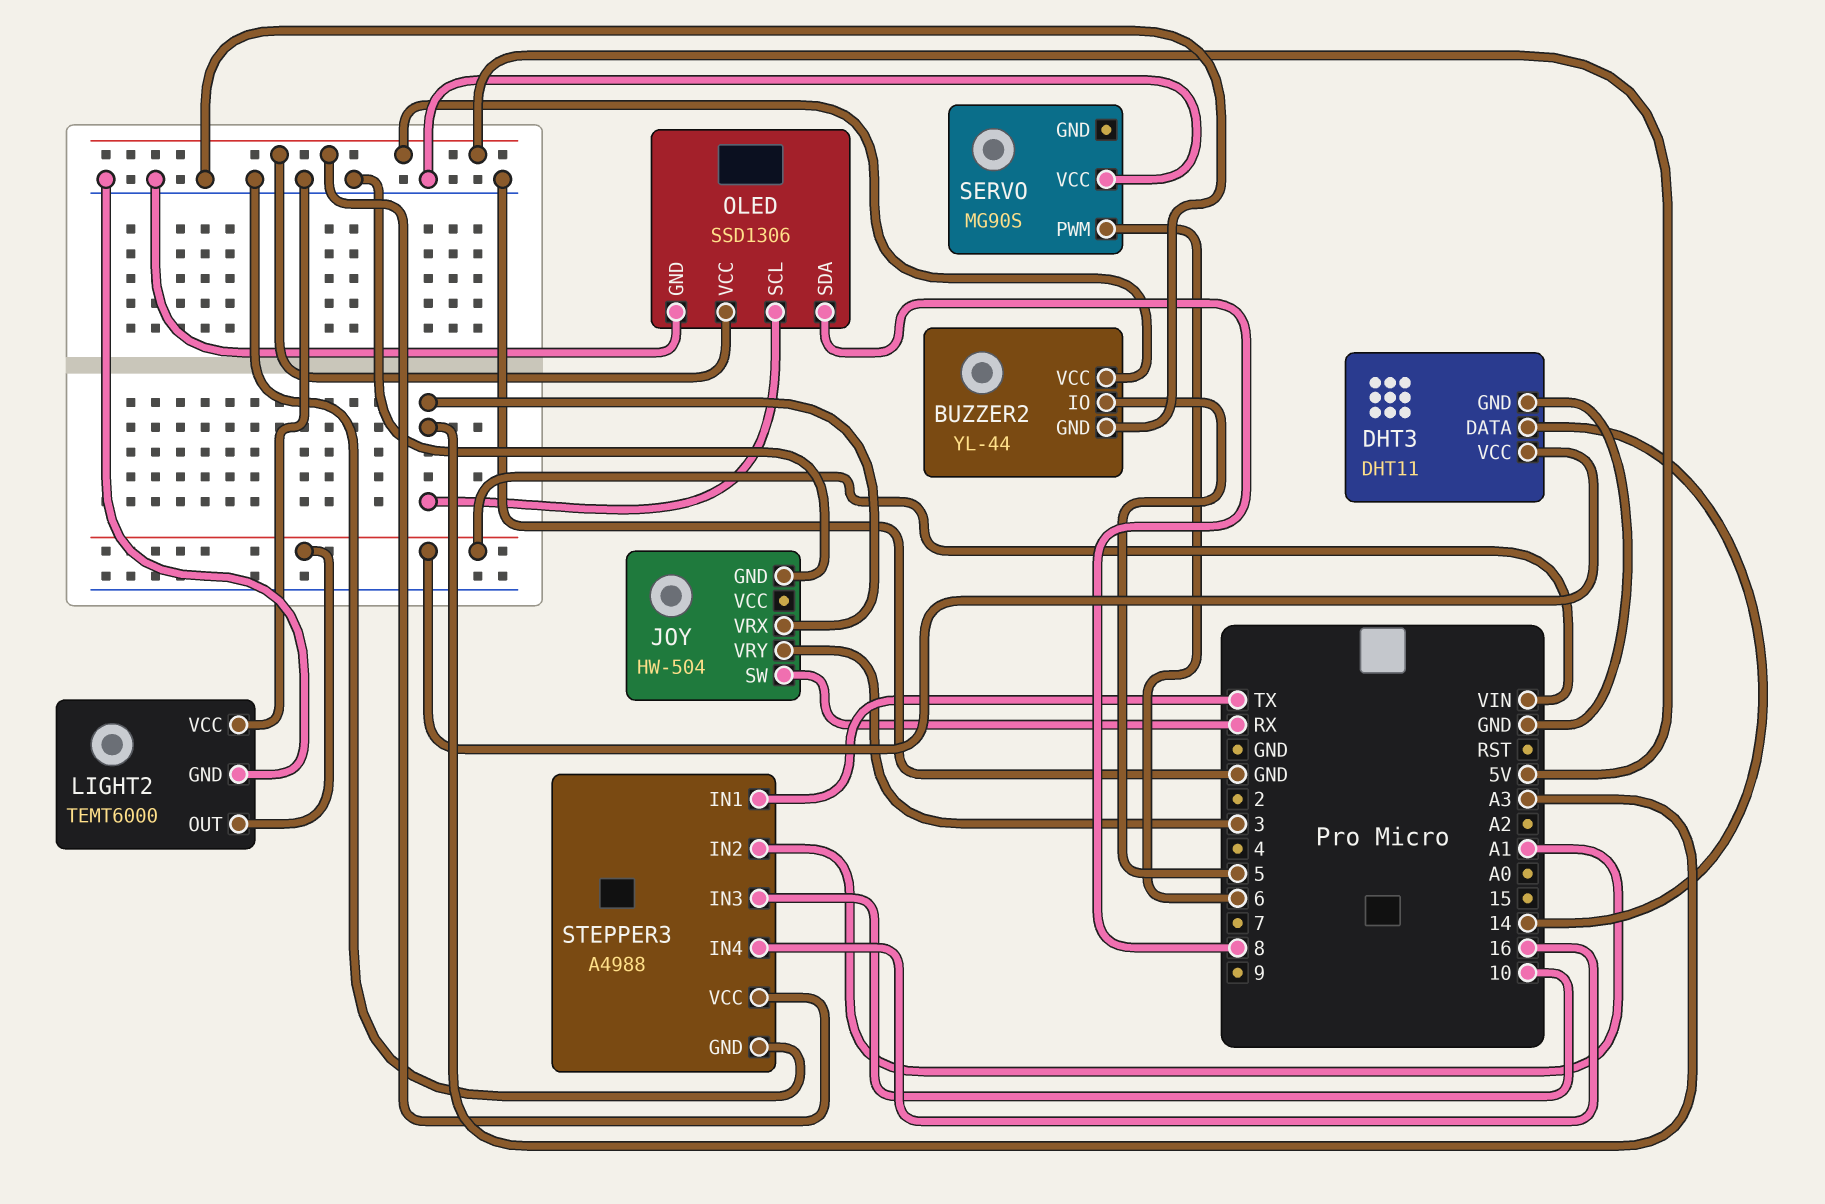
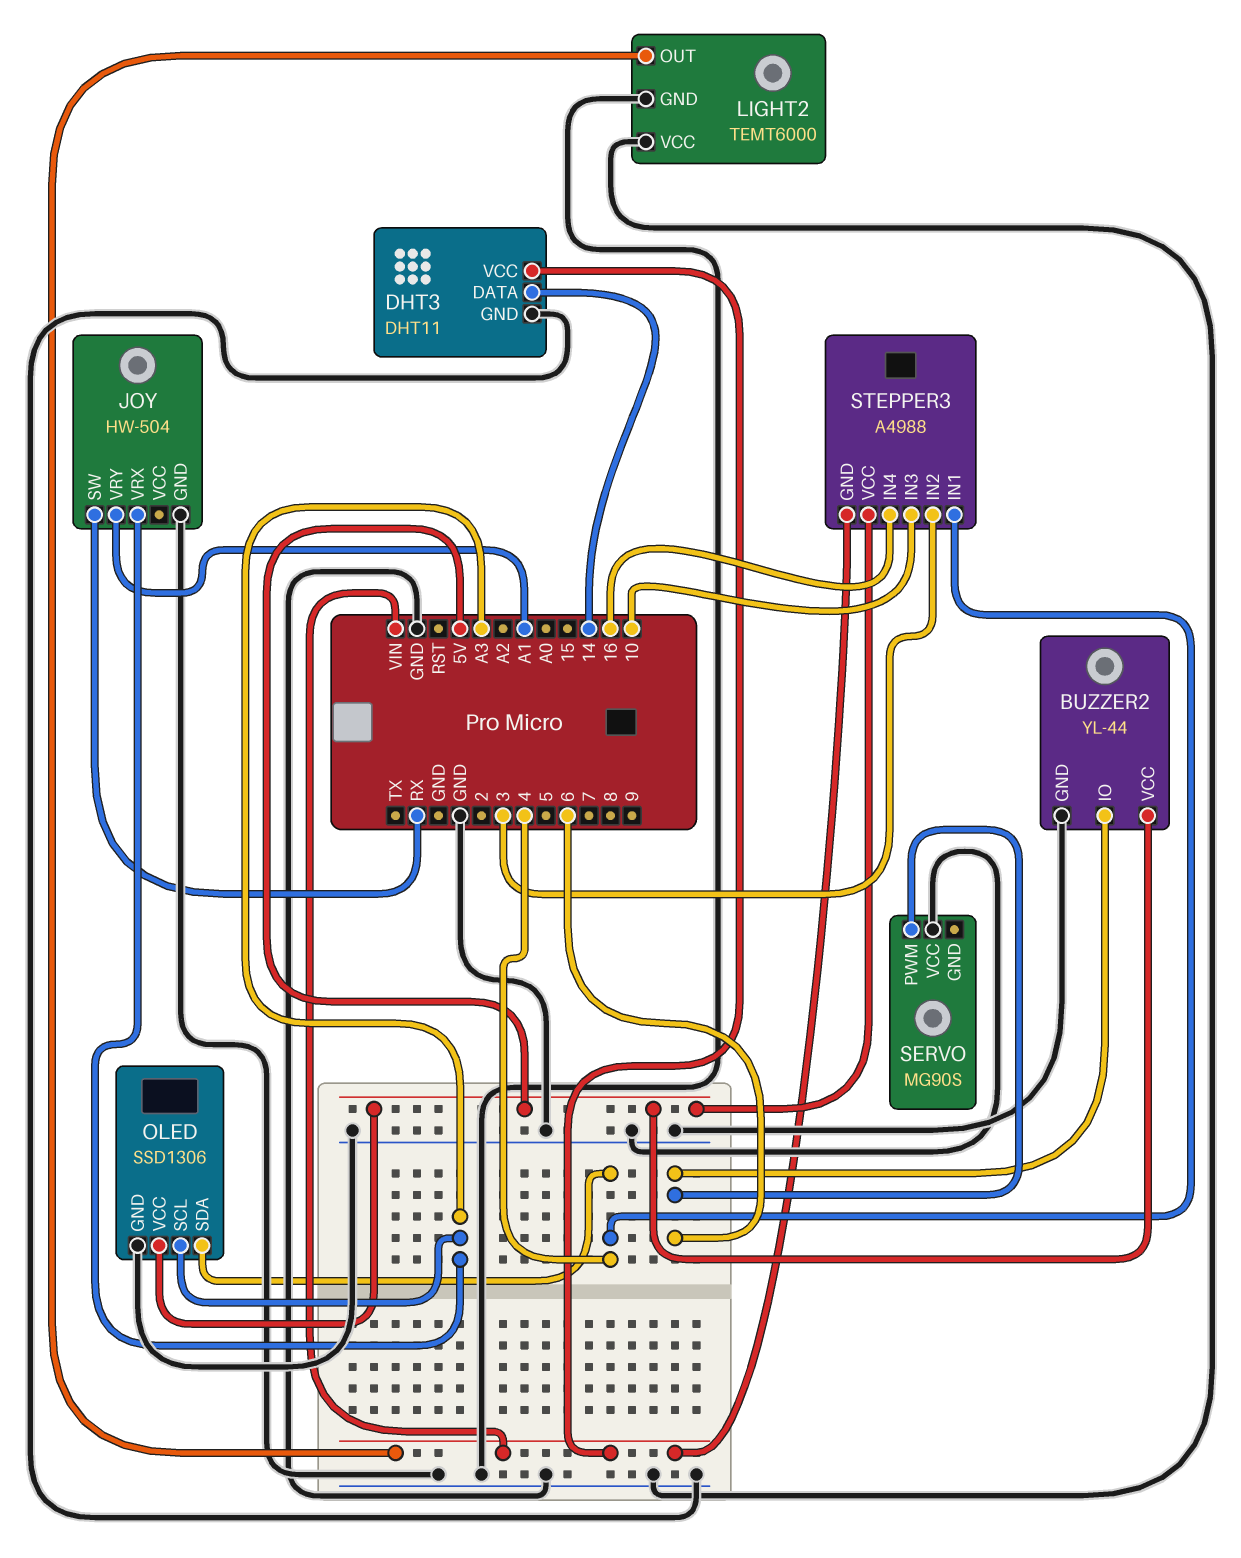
BUZZER2 pin IO: 5 -> 6
JOY pin VRY: 3 -> A1
OLED pin SDA: 8 -> 4
STEPPER3 pin GND: GND -> VIN
STEPPER3 pin IN1: TX -> 4
STEPPER3 pin IN2: A1 -> 3

